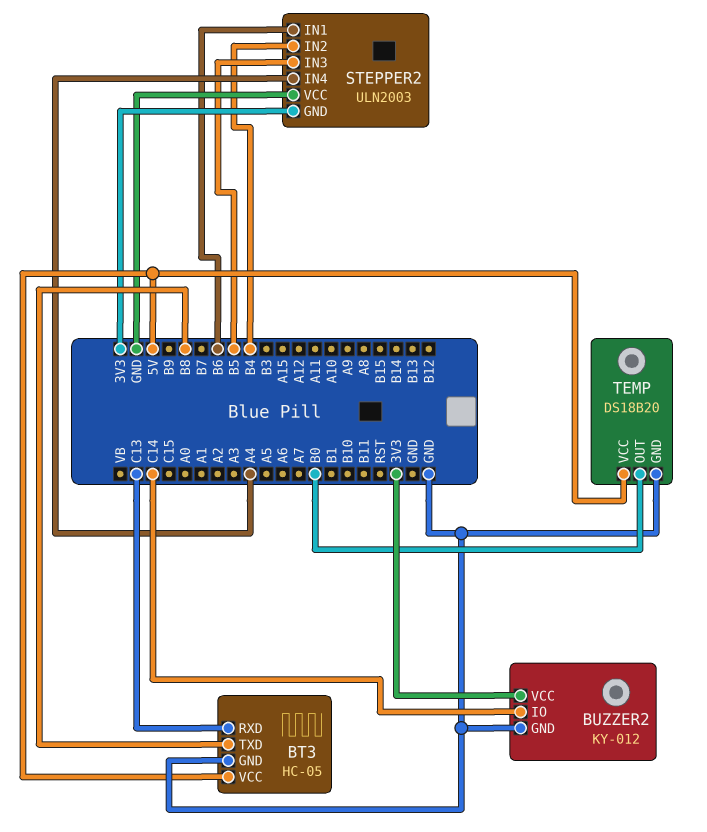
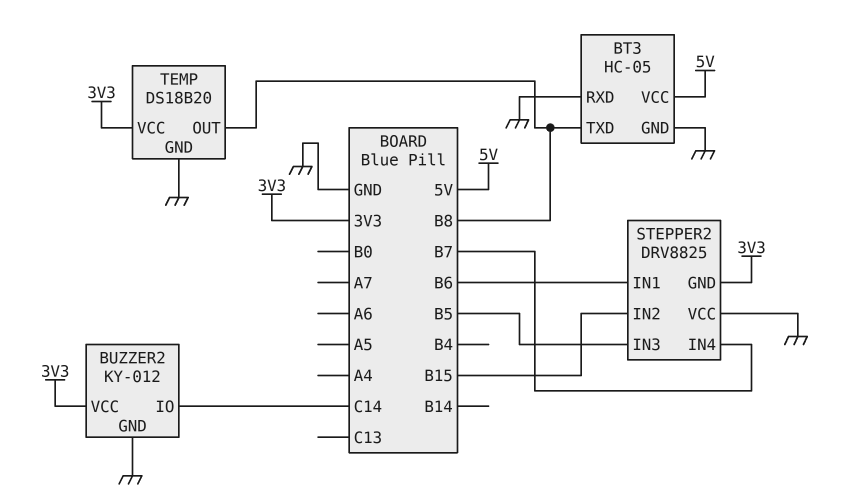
BT3 pin RXD: C13 -> GND
STEPPER2: ULN2003 -> DRV8825
STEPPER2 pin IN2: B4 -> B15
STEPPER2 pin IN4: A4 -> B7
TEMP pin OUT: B0 -> B8
TEMP pin VCC: 5V -> 3V3

